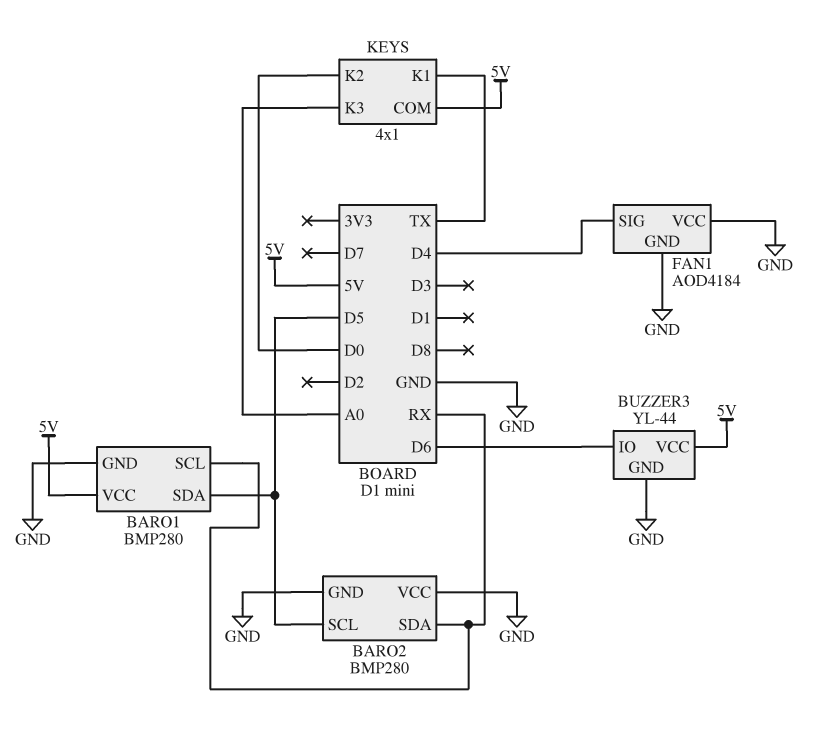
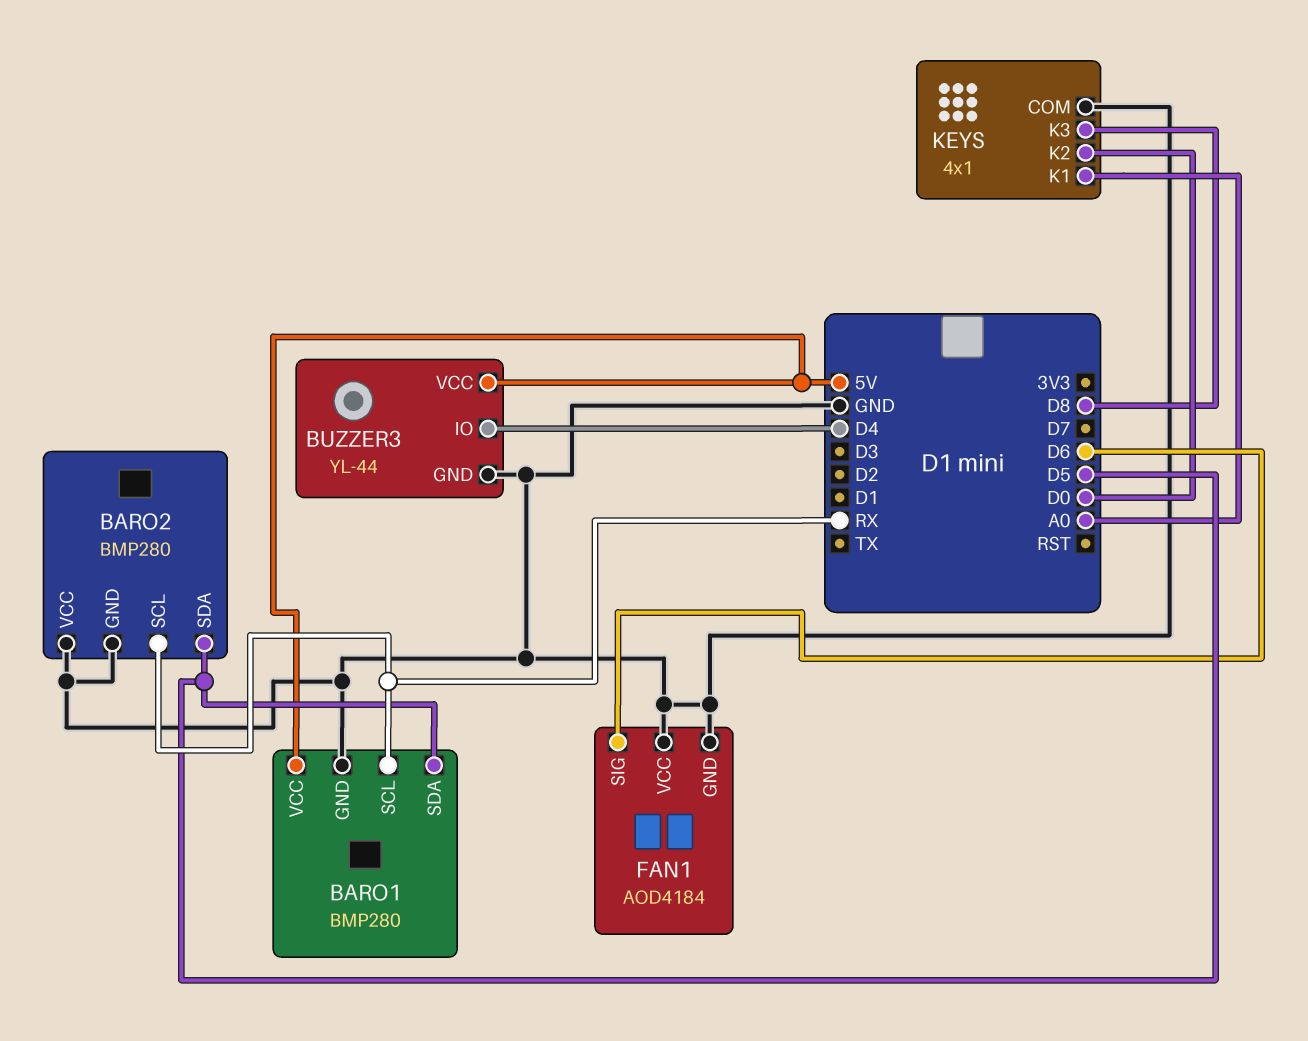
BARO2 pin SCL: D5 -> RX
BARO2 pin SDA: RX -> D5
BUZZER3 pin IO: D6 -> D4
FAN1 pin SIG: D4 -> D6
KEYS pin COM: 5V -> GND
KEYS pin K1: TX -> A0
KEYS pin K3: A0 -> D8

